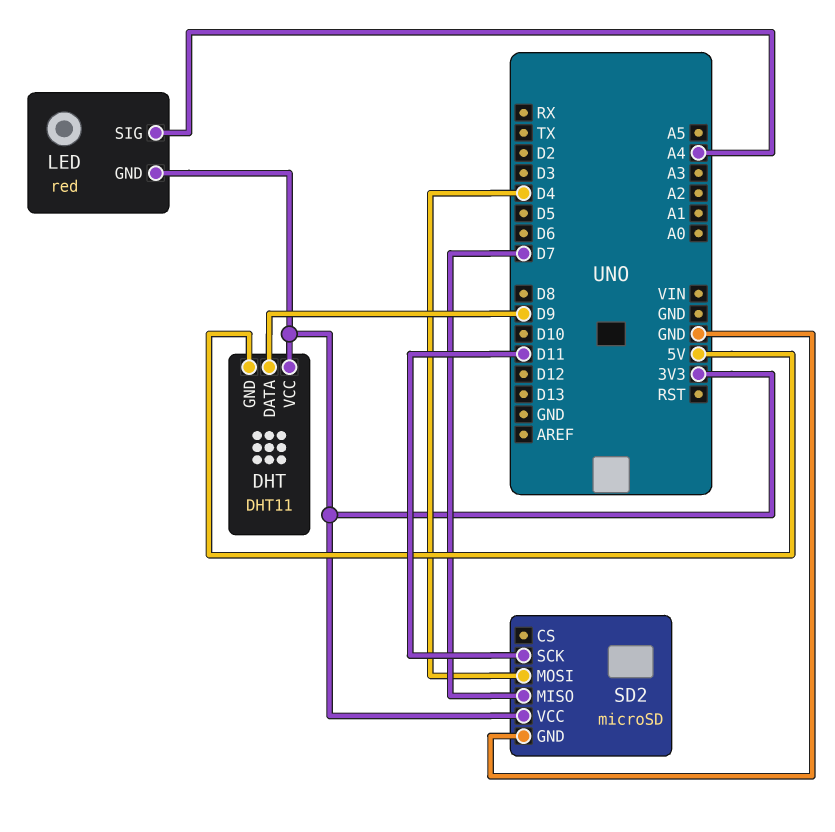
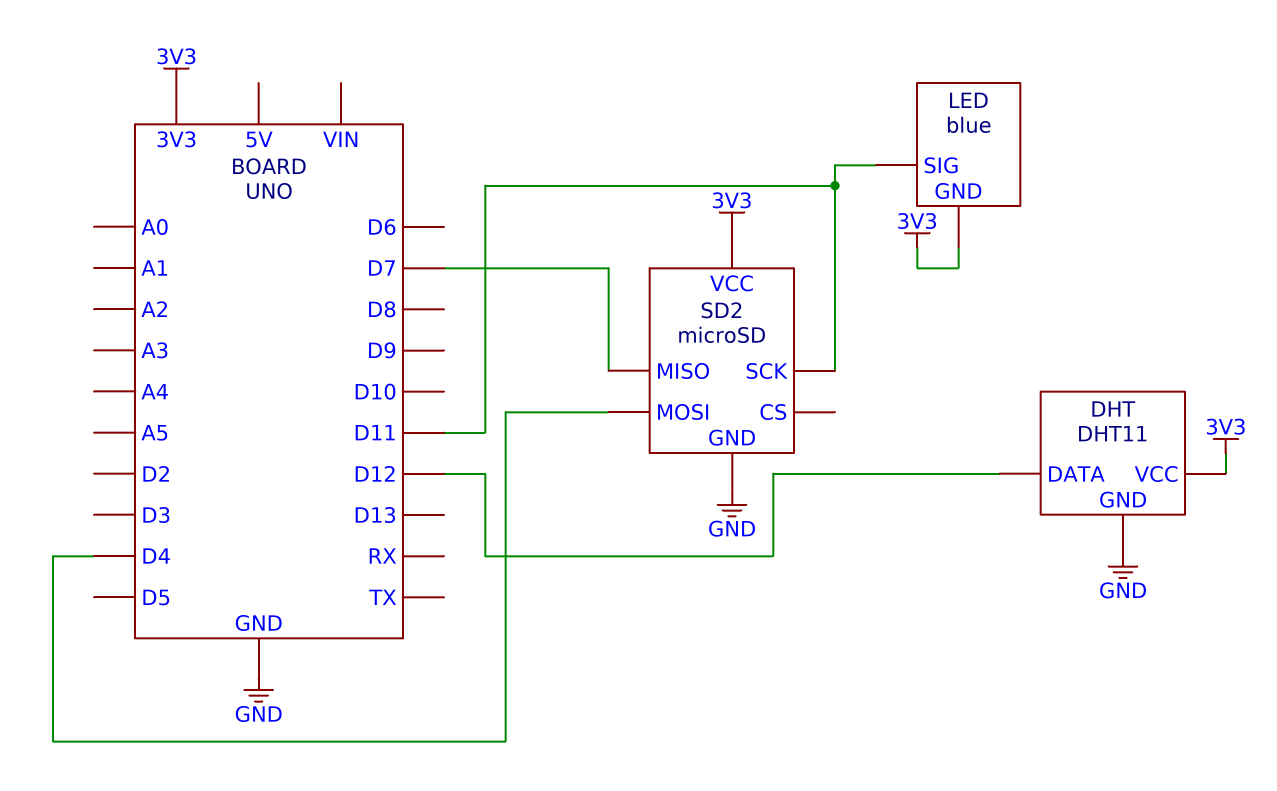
DHT pin DATA: D9 -> D12
DHT pin GND: 5V -> GND
LED: red -> blue
LED pin SIG: A4 -> D11

